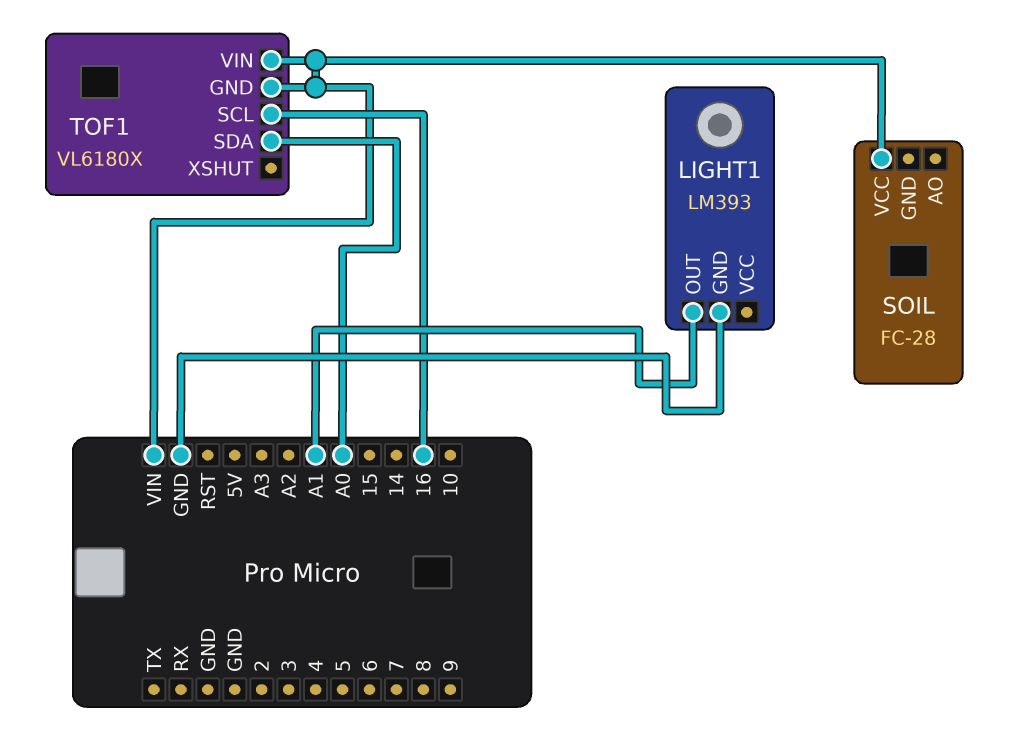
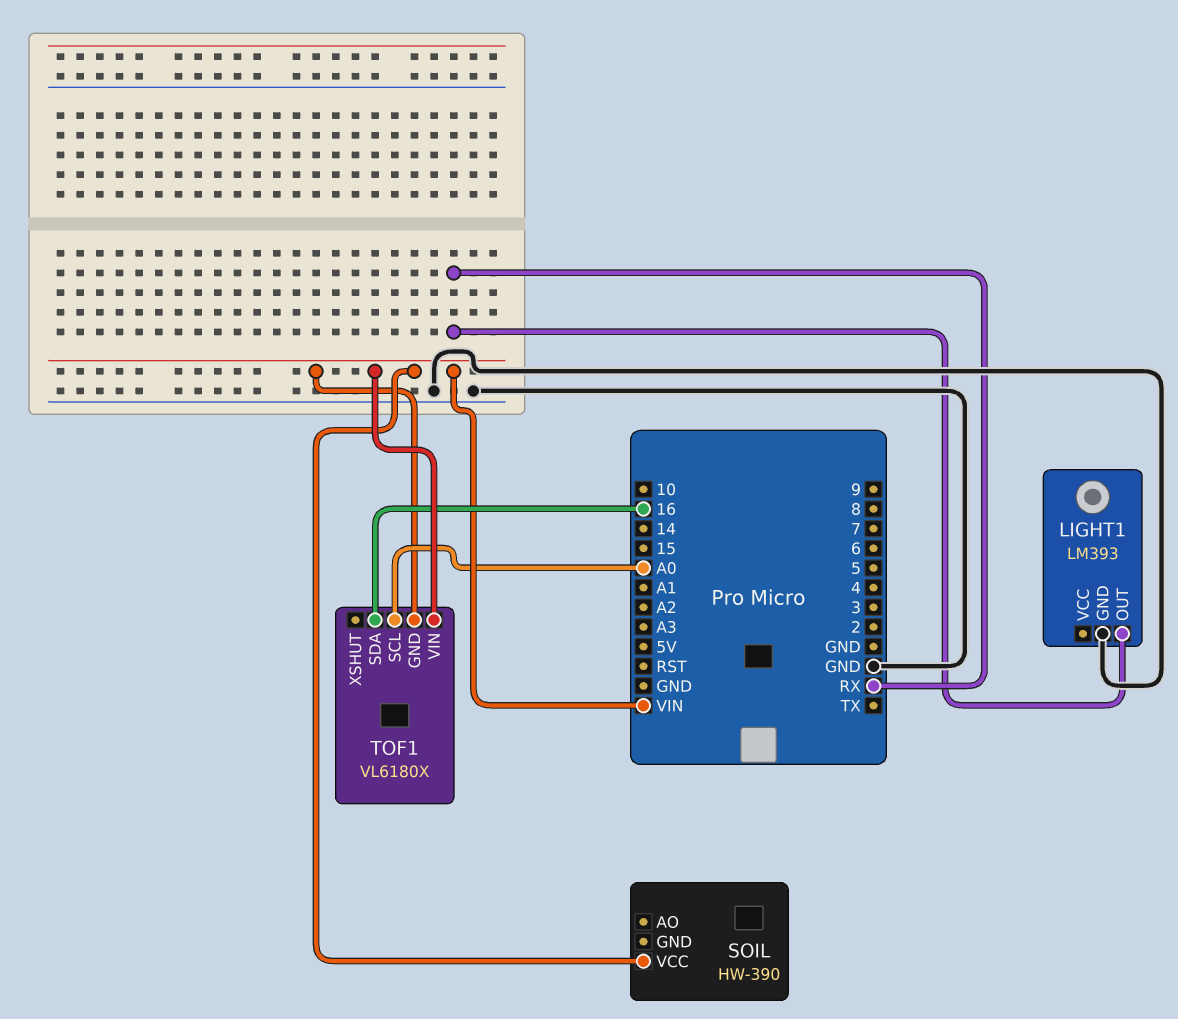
LIGHT1 pin OUT: A1 -> RX
SOIL: FC-28 -> HW-390
TOF1 pin SCL: 16 -> A0
TOF1 pin SDA: A0 -> 16

